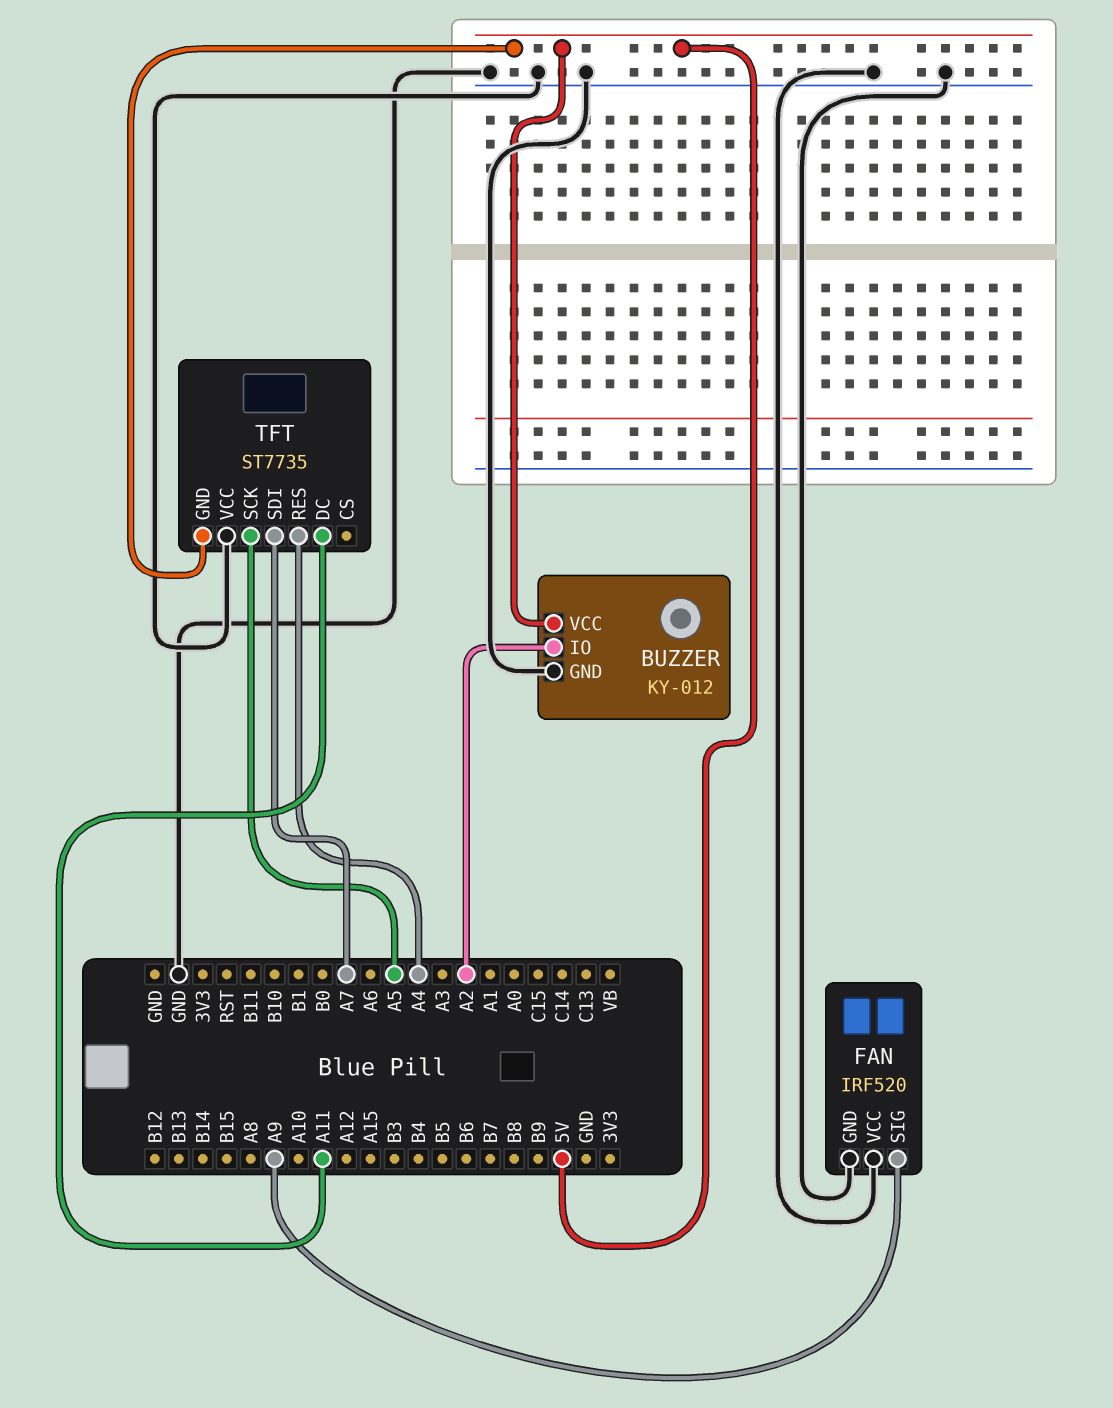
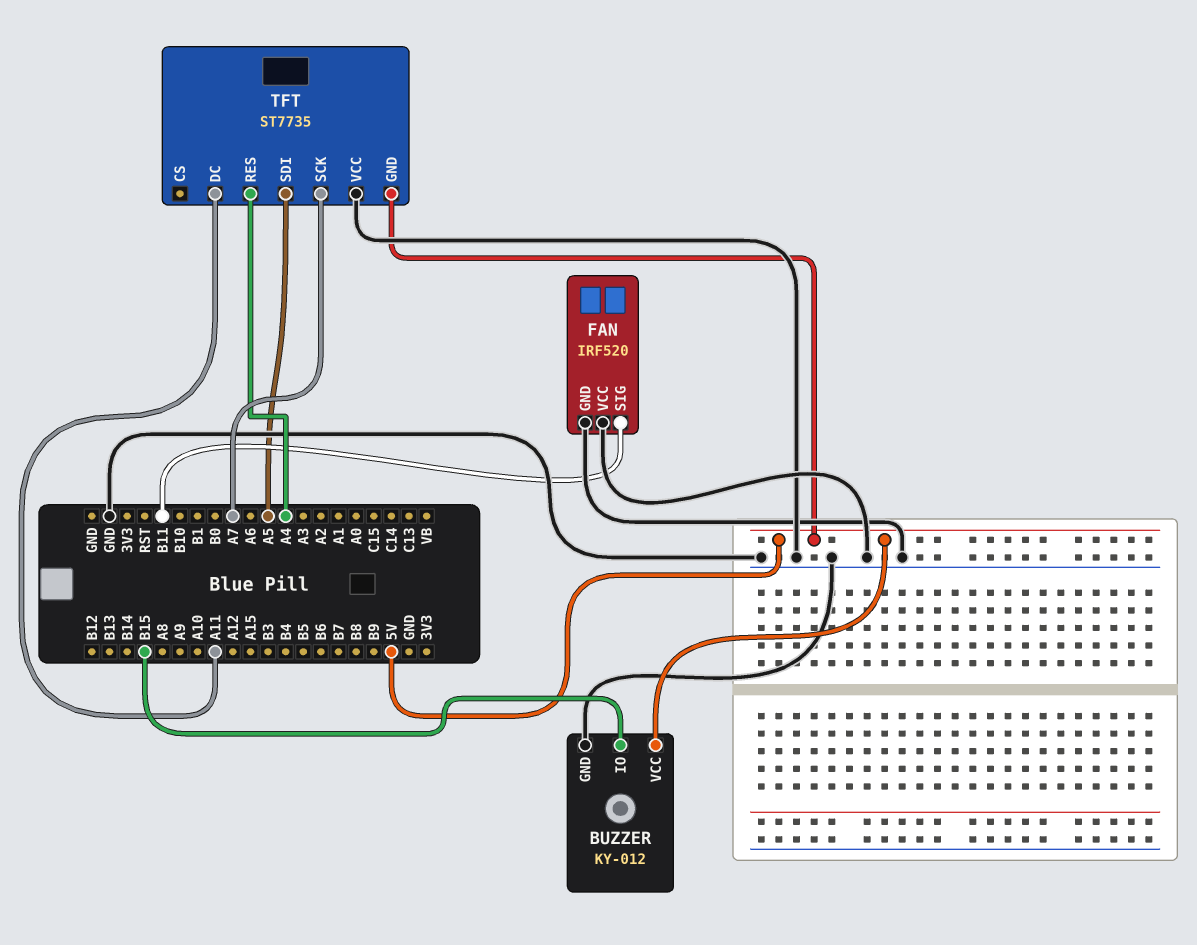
BUZZER pin IO: A2 -> B15
FAN pin SIG: A9 -> B11
TFT pin SCK: A5 -> A7
TFT pin SDI: A7 -> A5

